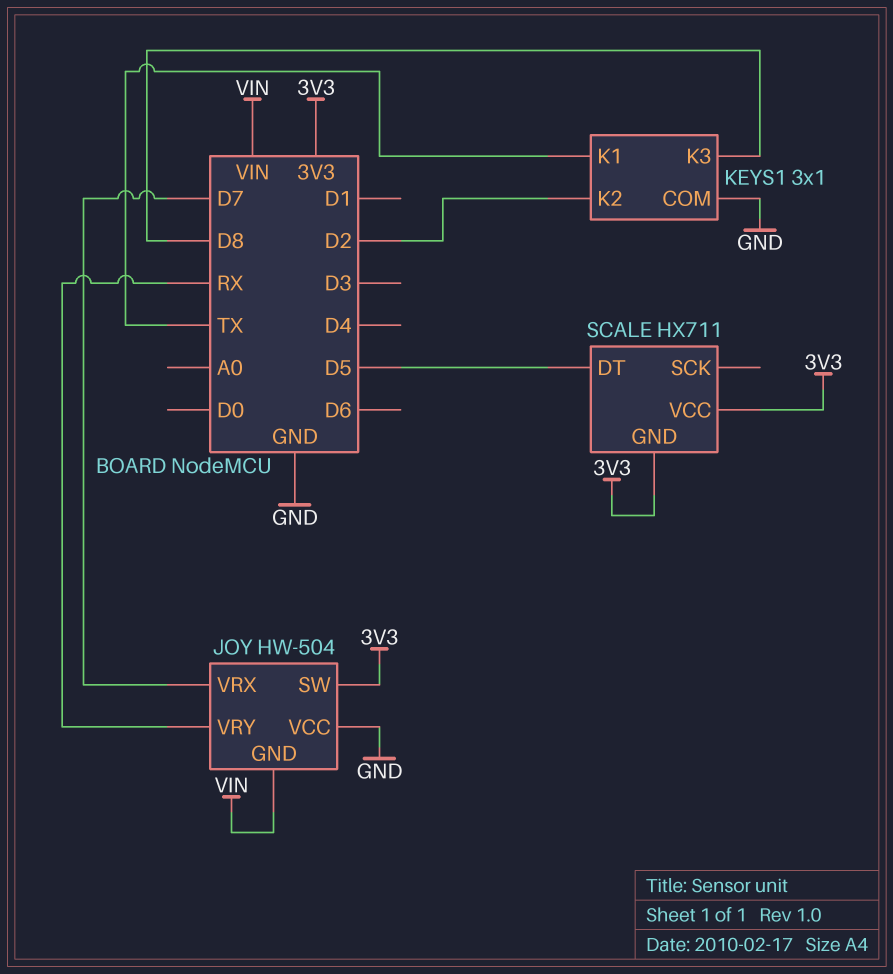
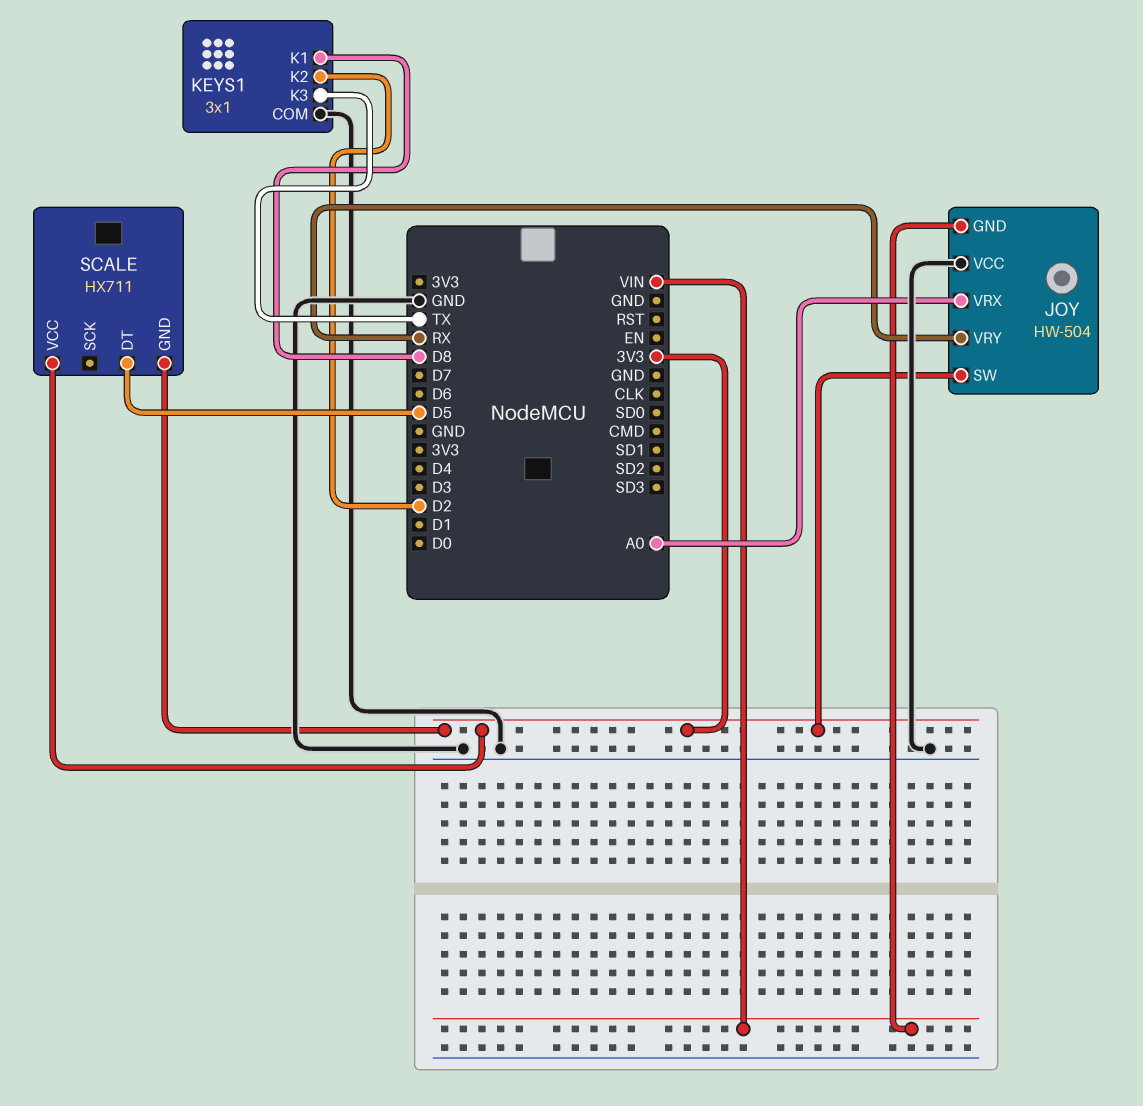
JOY pin VRX: D7 -> A0
KEYS1 pin K1: TX -> D8
KEYS1 pin K3: D8 -> TX

